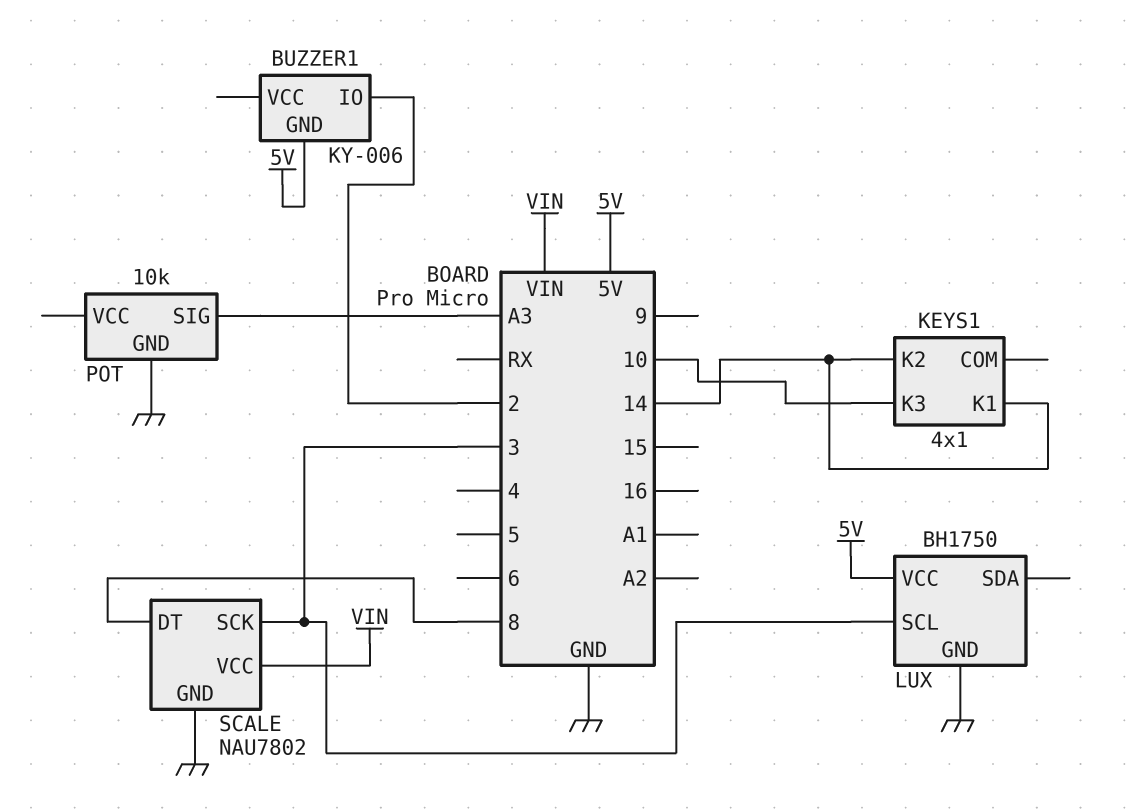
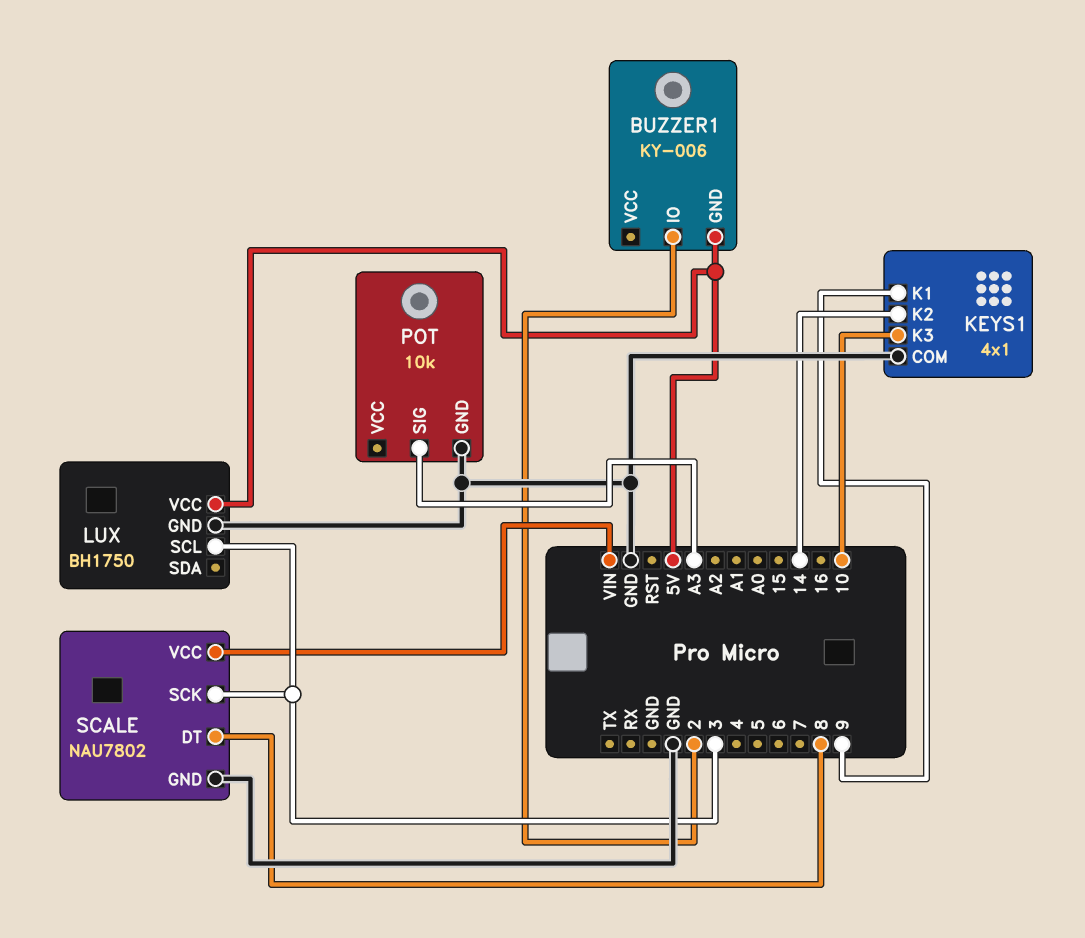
KEYS1 pin COM: none -> GND
KEYS1 pin K1: 14 -> 9

